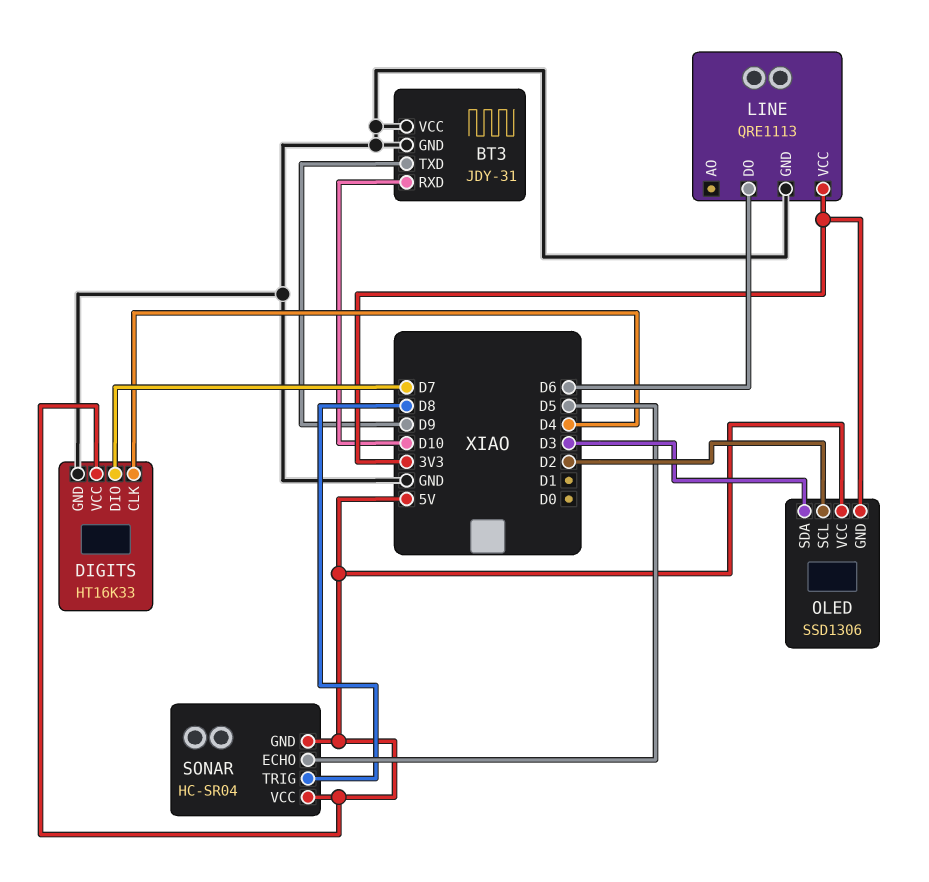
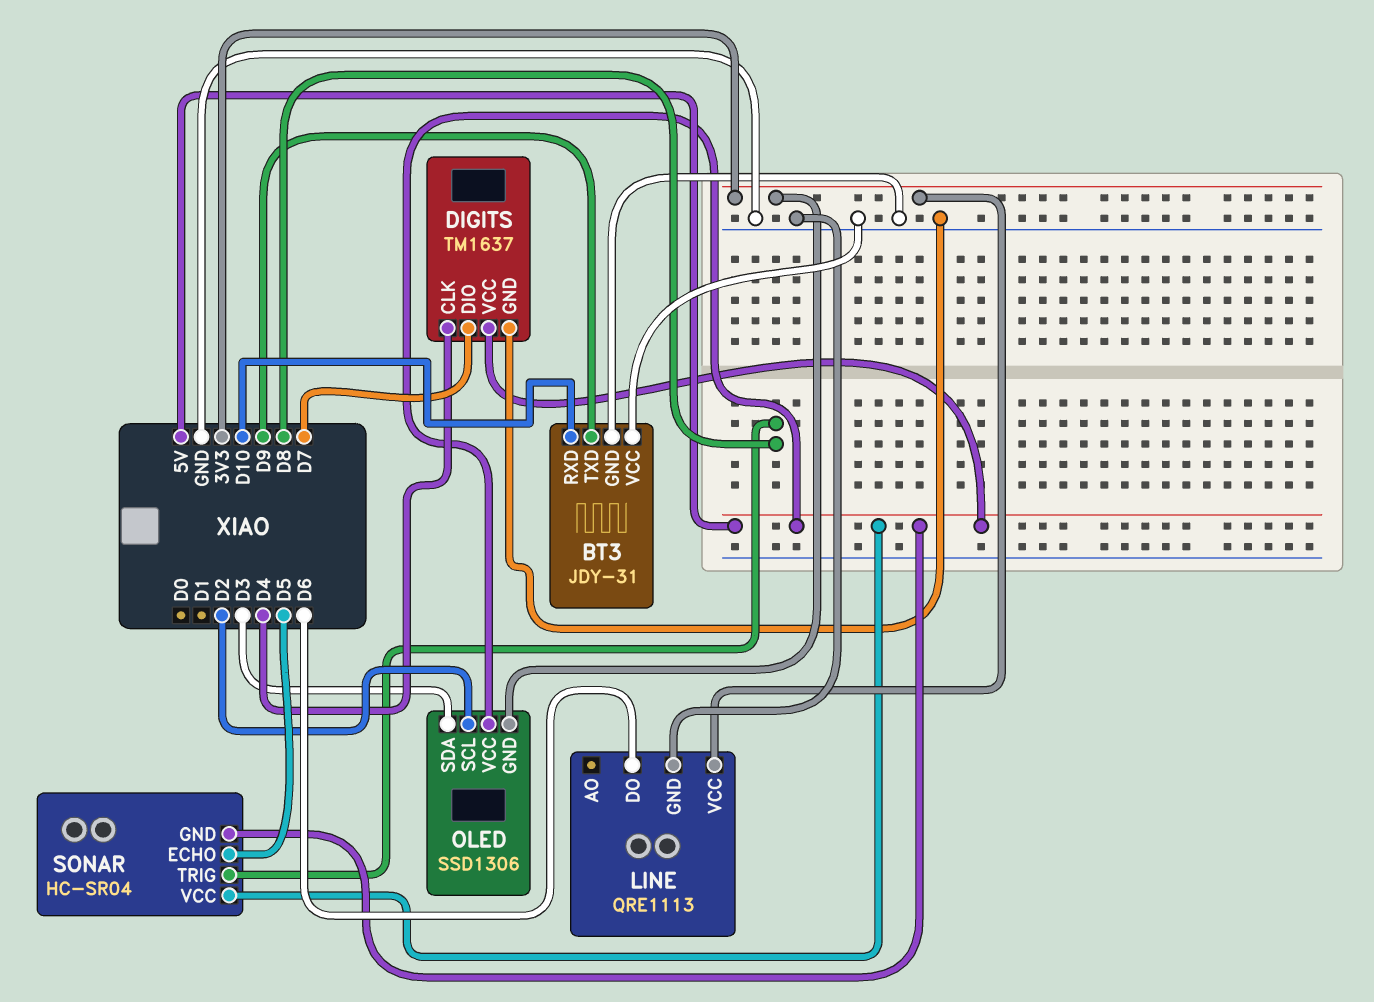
DIGITS: HT16K33 -> TM1637

